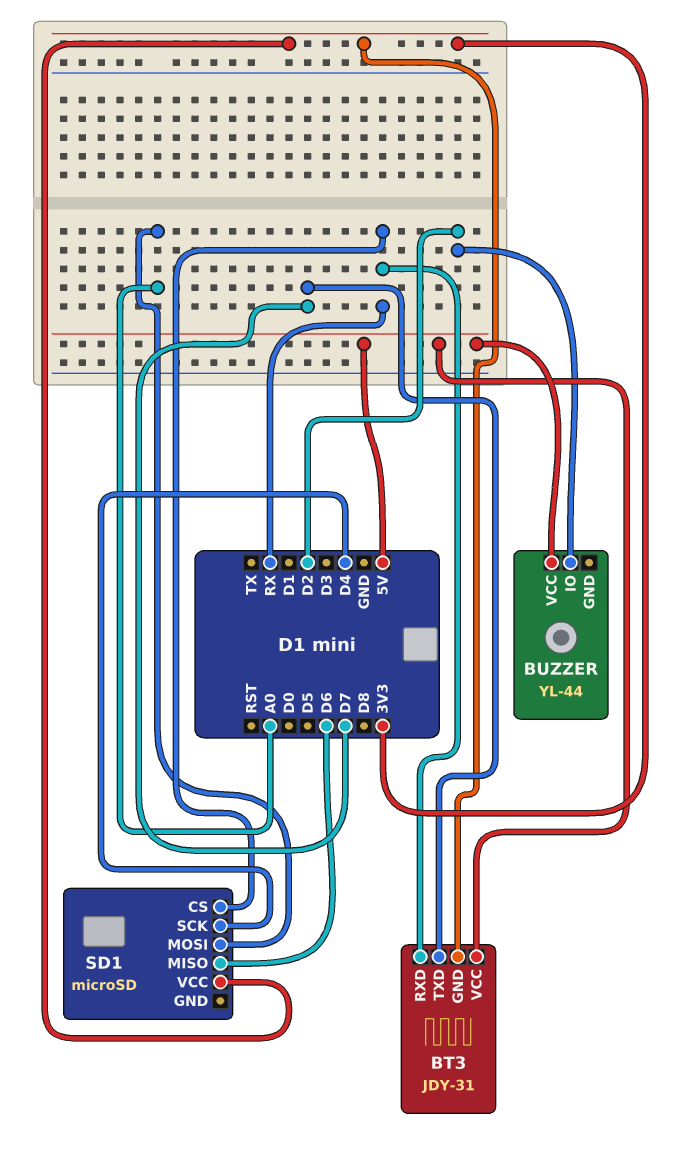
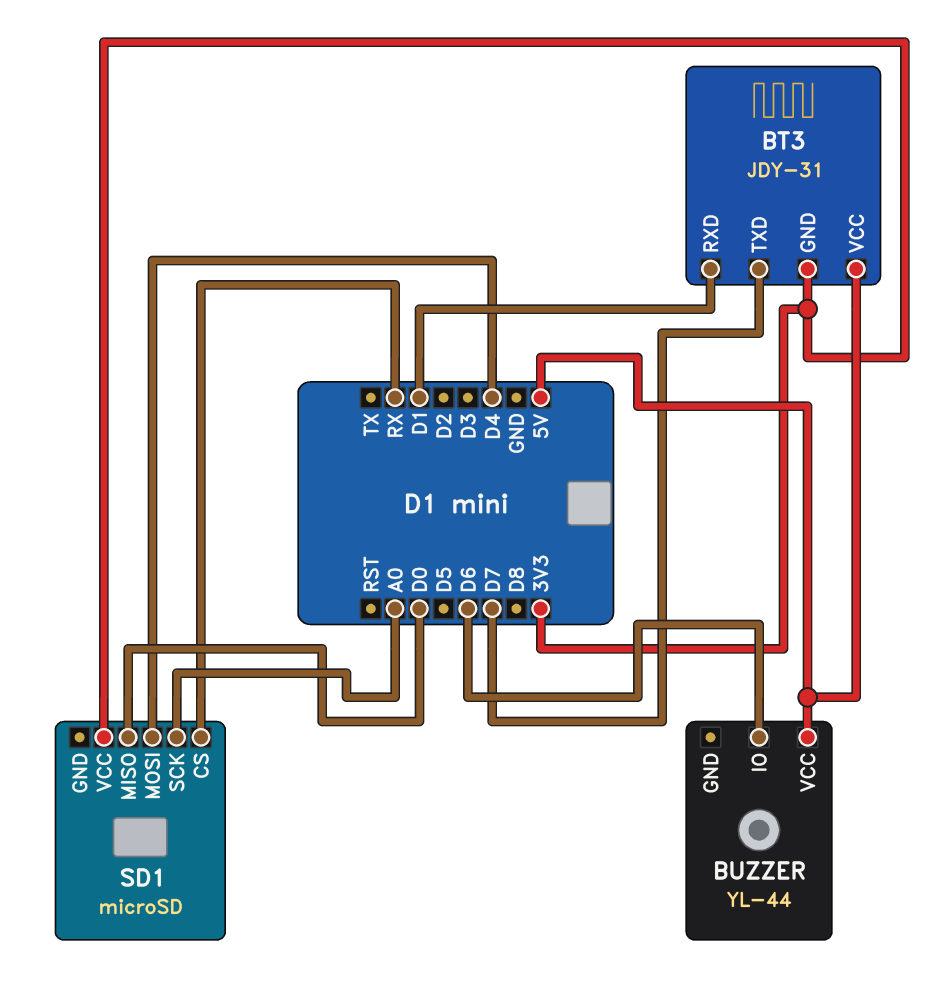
BT3 pin RXD: RX -> D1
BUZZER pin IO: D2 -> D6
SD1 pin MISO: D6 -> D0
SD1 pin MOSI: A0 -> D4
SD1 pin SCK: D4 -> A0

